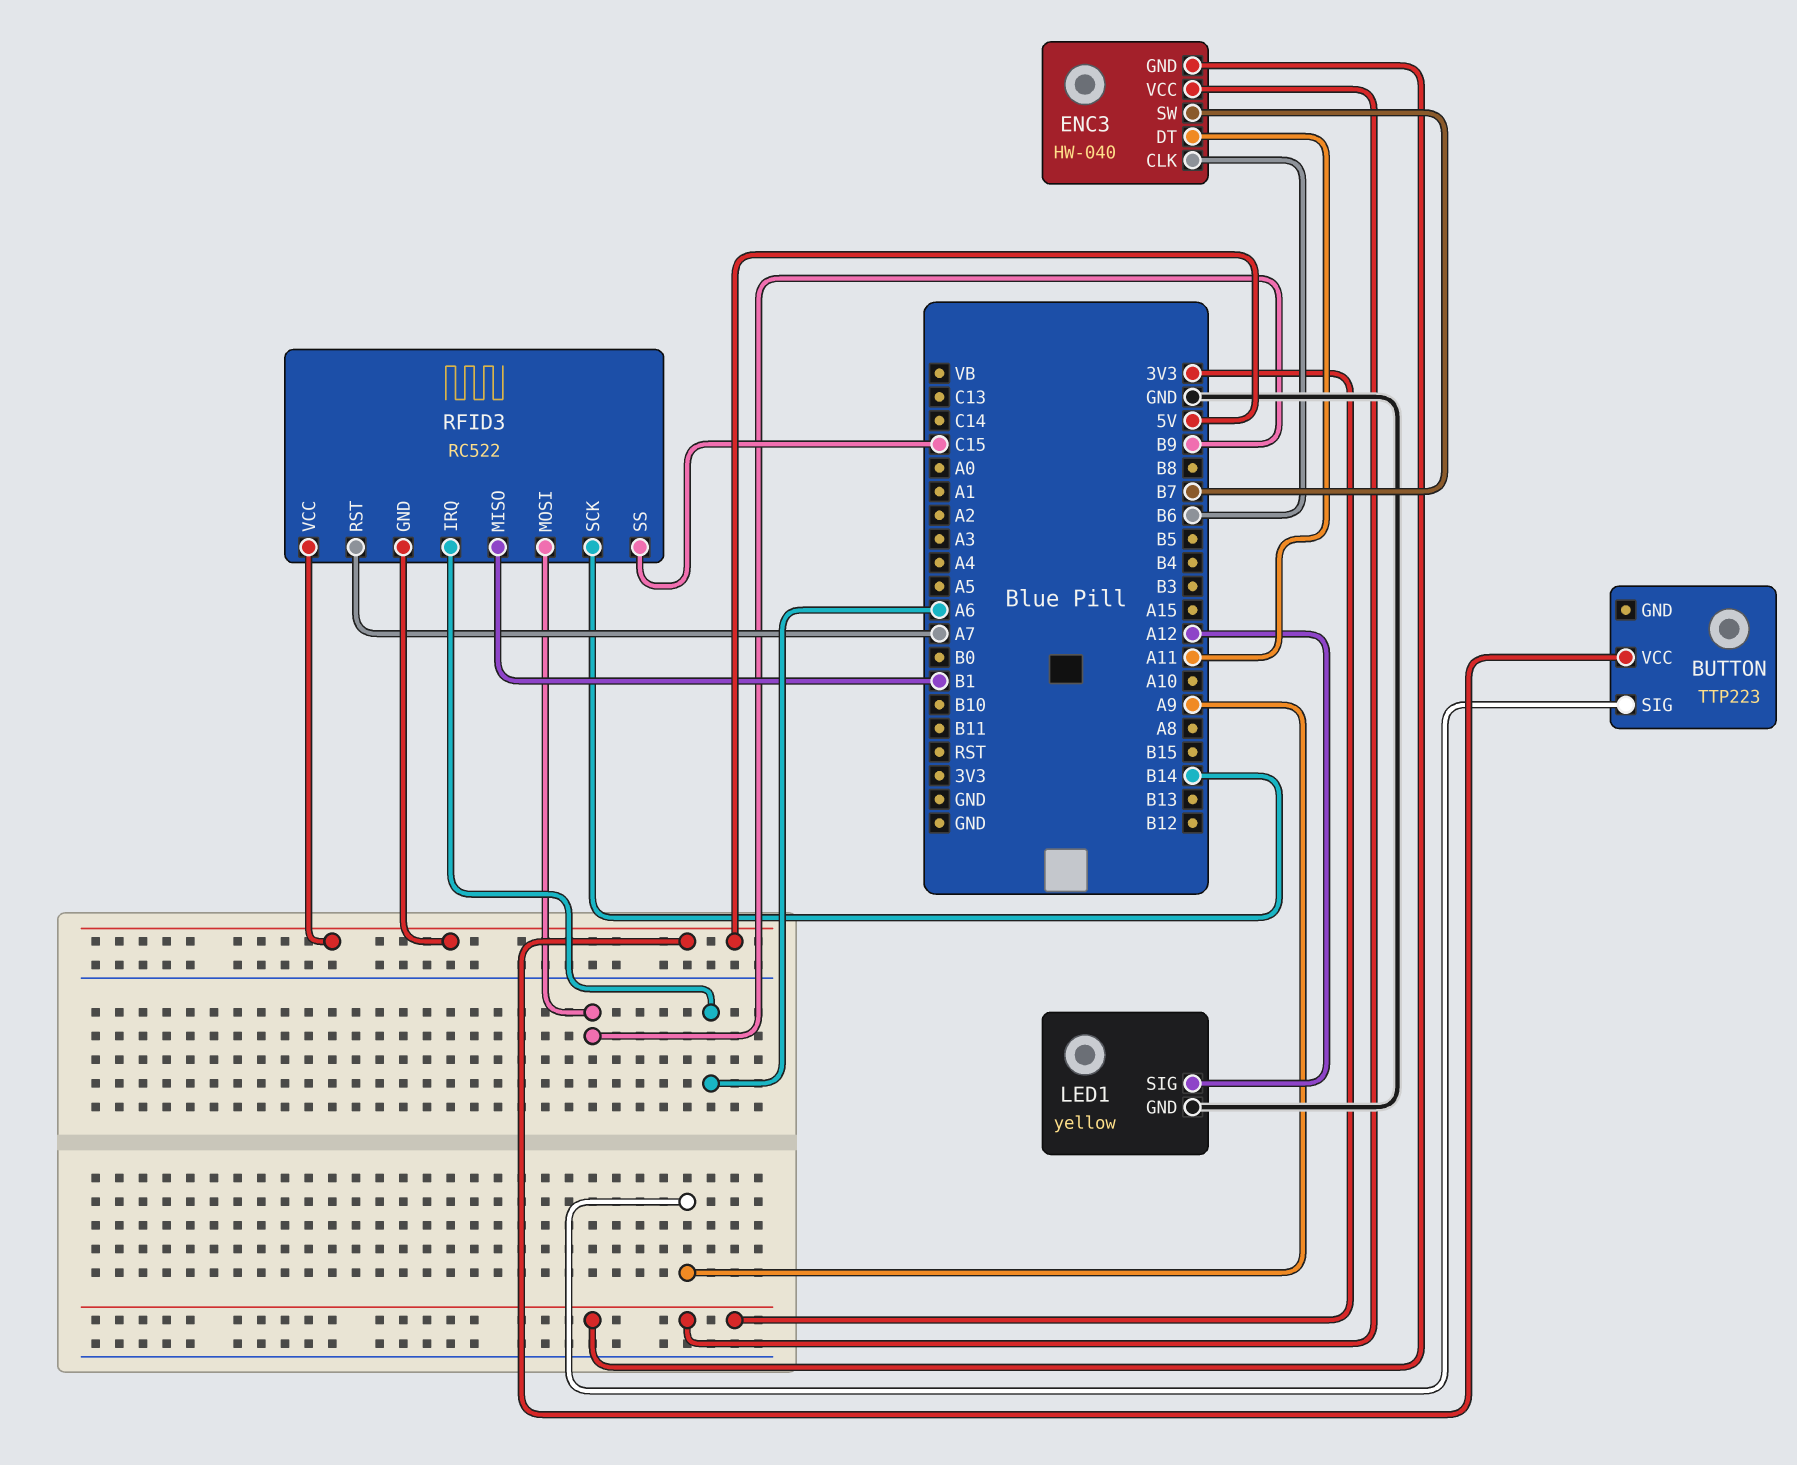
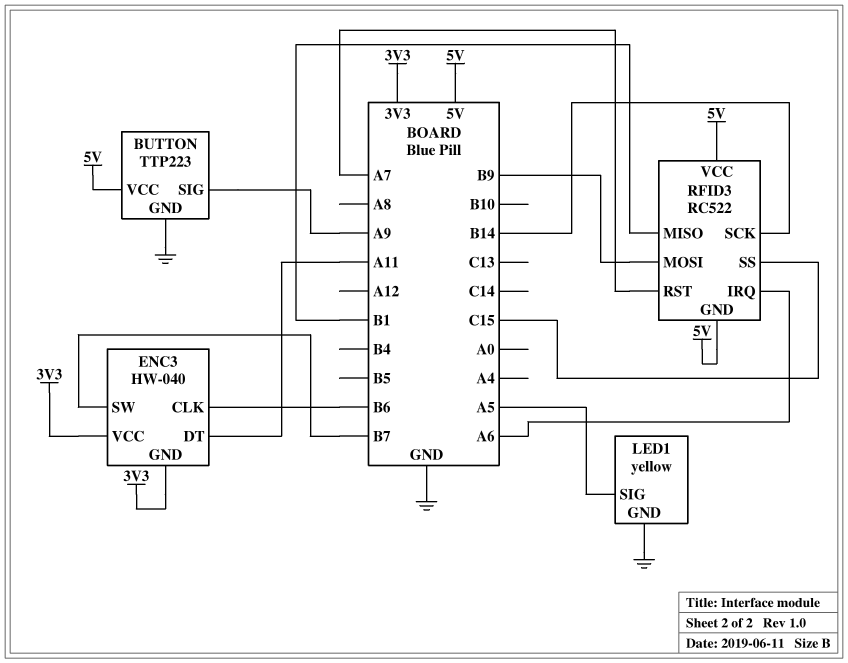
BUTTON pin GND: none -> GND
LED1 pin SIG: A12 -> A5

